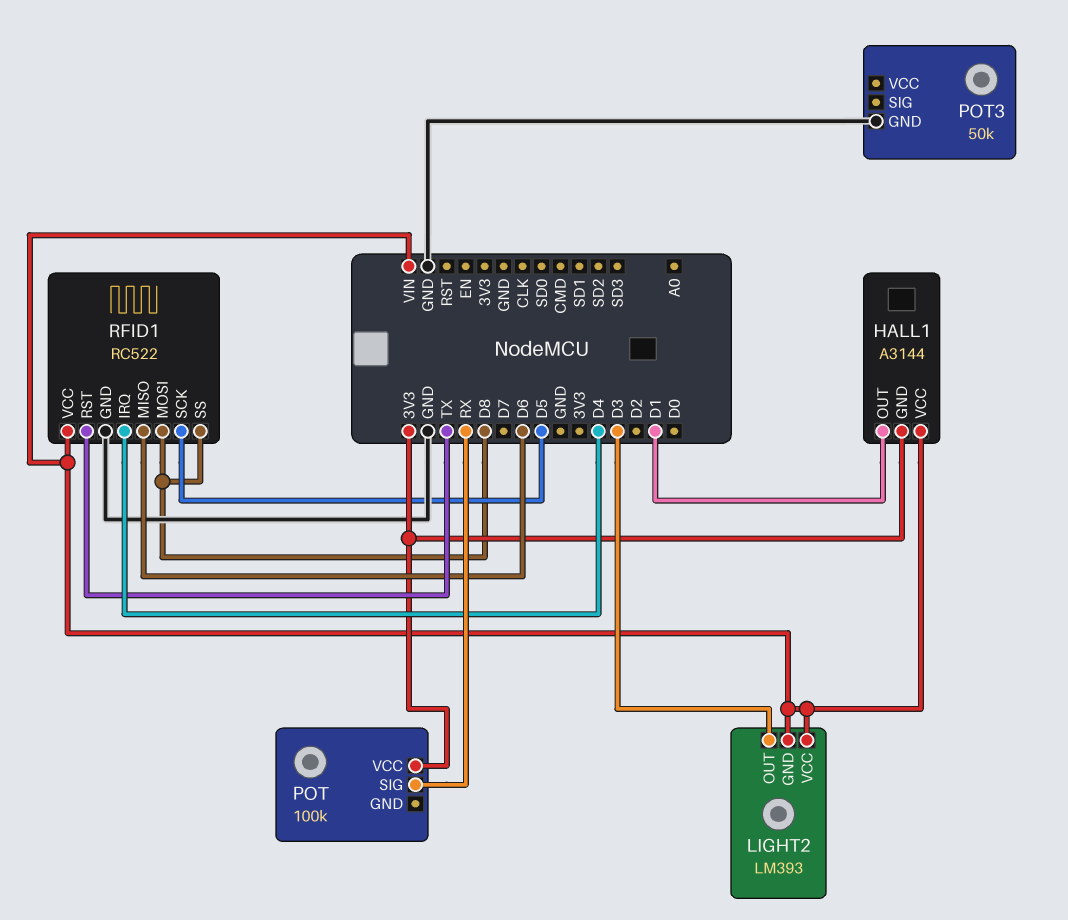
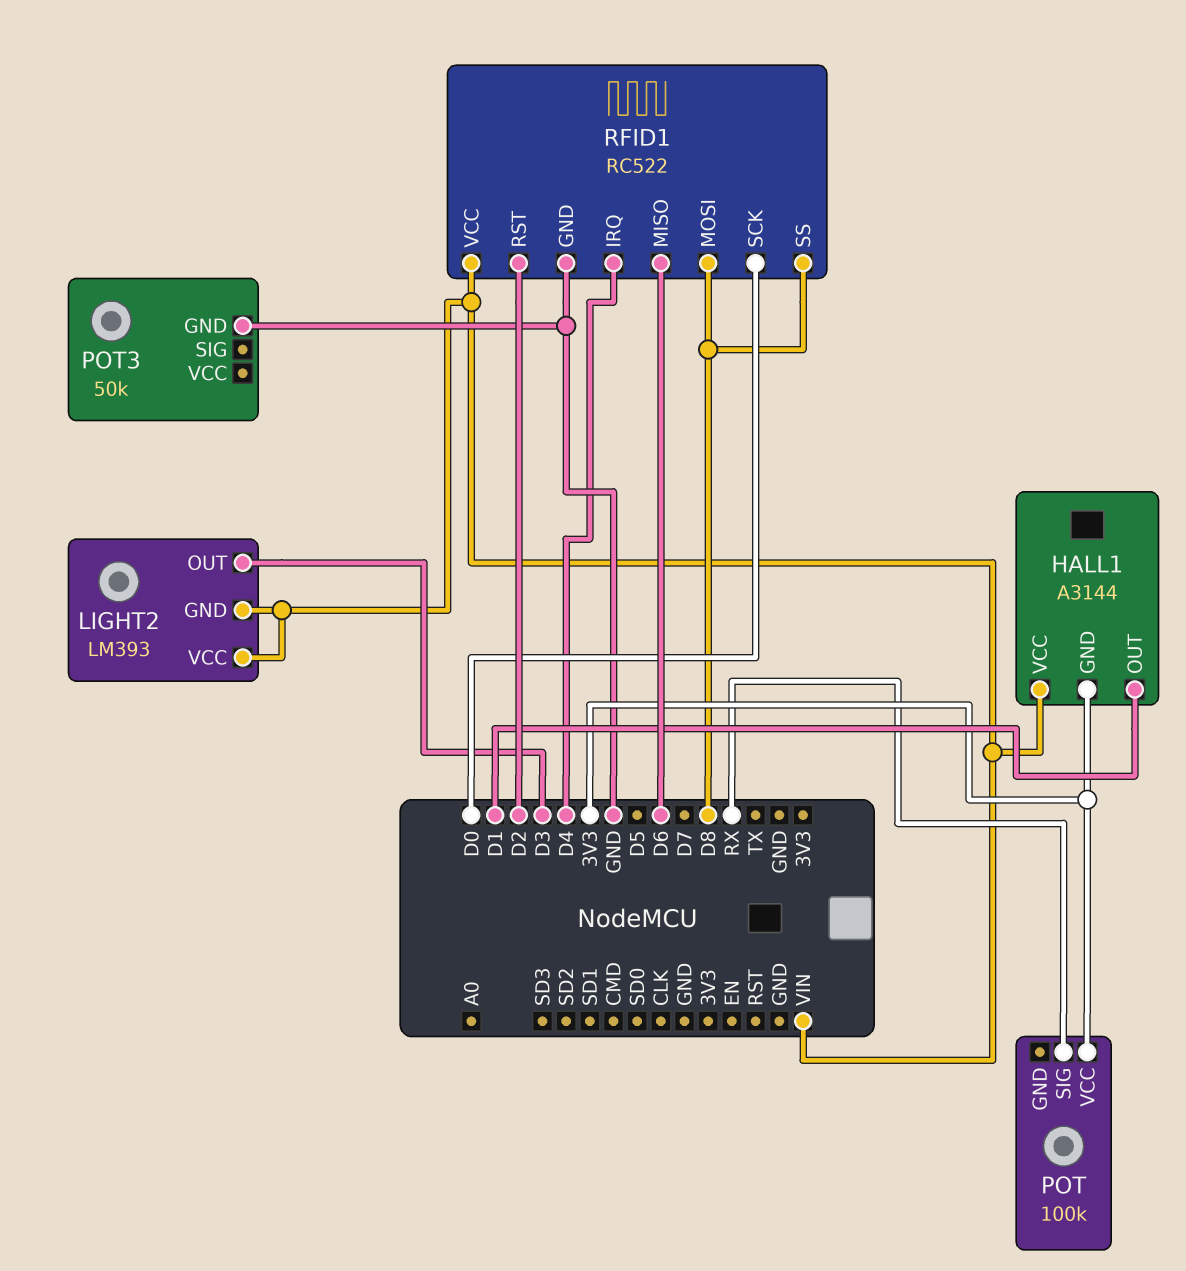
RFID1 pin RST: TX -> D2
RFID1 pin SCK: D5 -> D0

